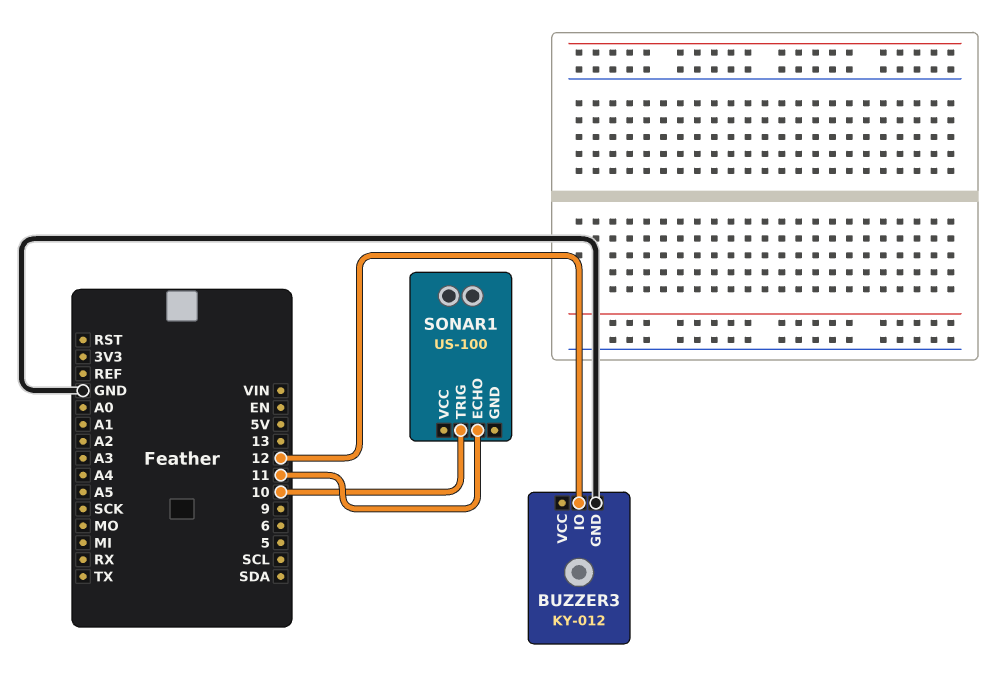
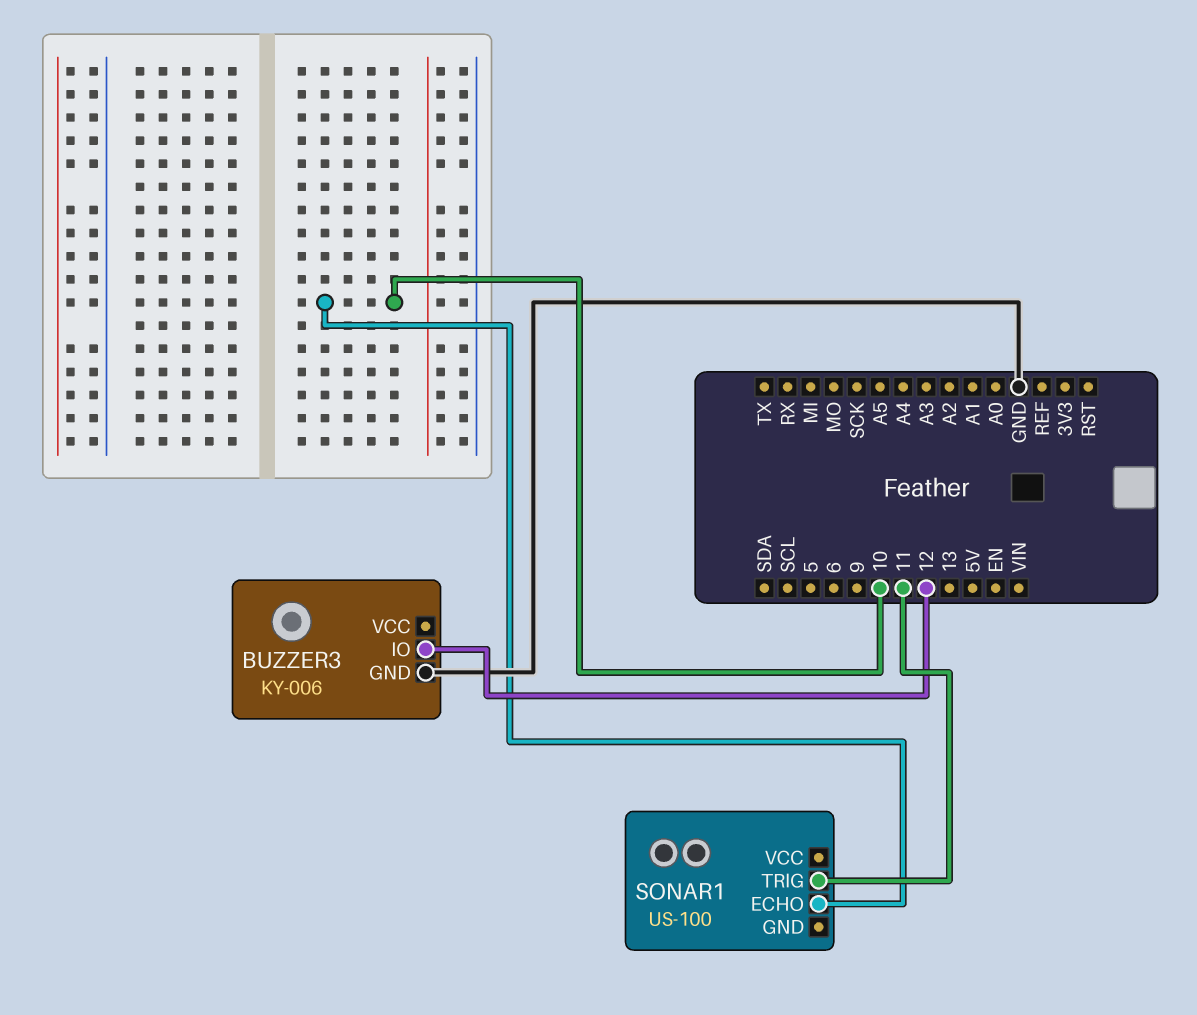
BUZZER3: KY-012 -> KY-006
SONAR1 pin ECHO: 11 -> 10
SONAR1 pin TRIG: 10 -> 11

